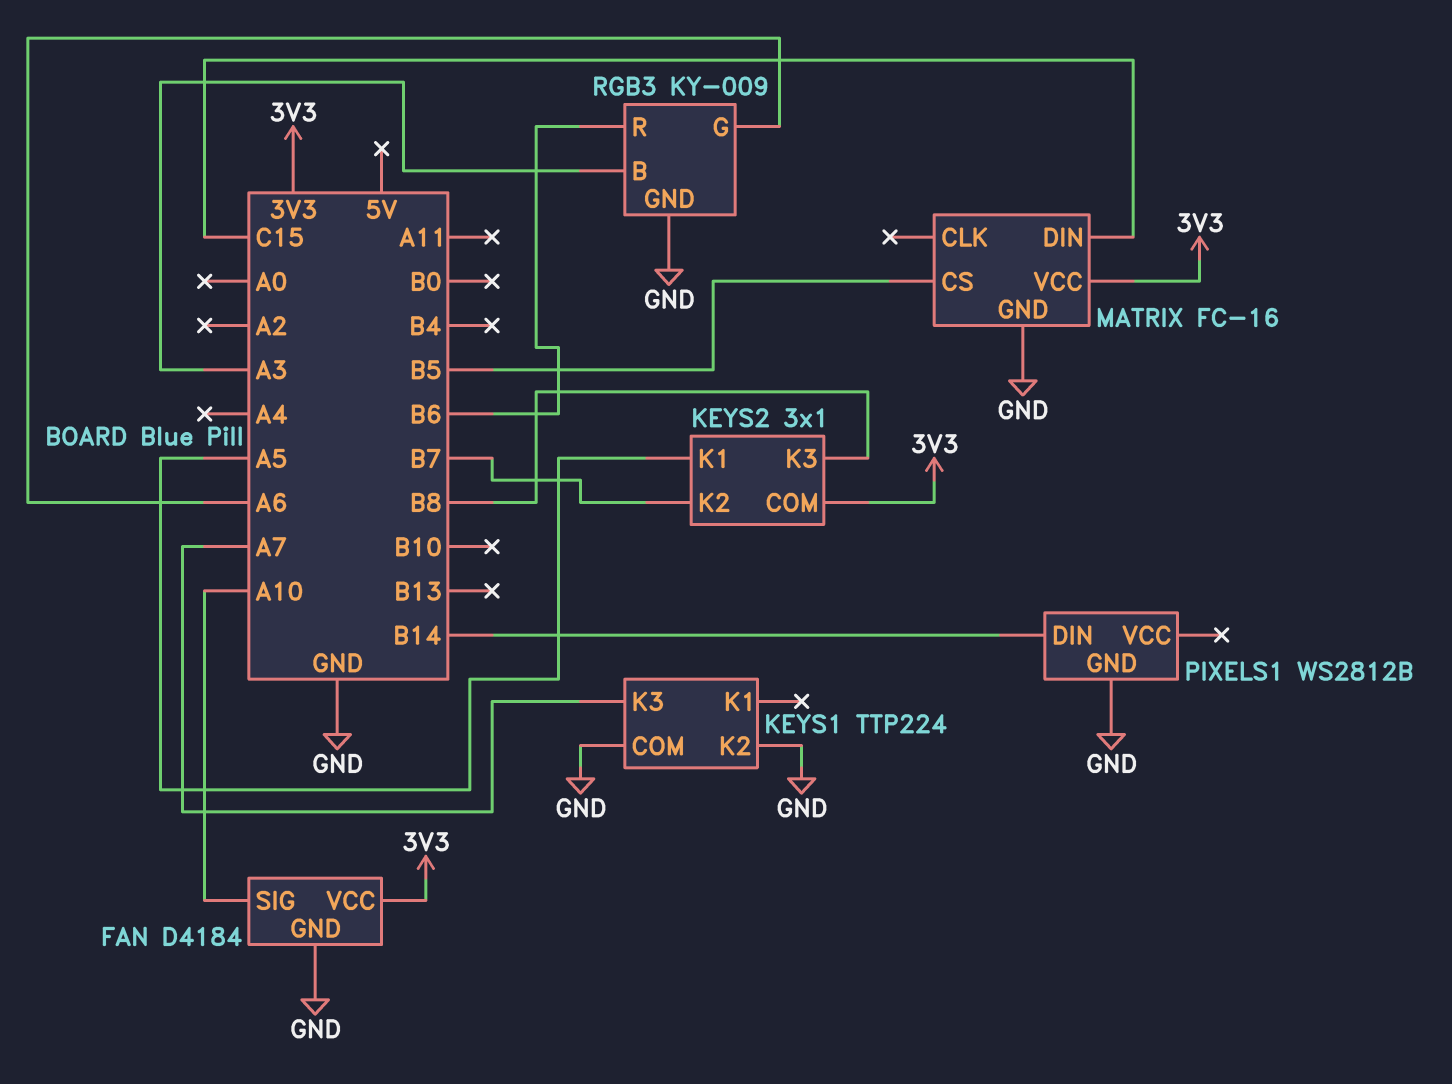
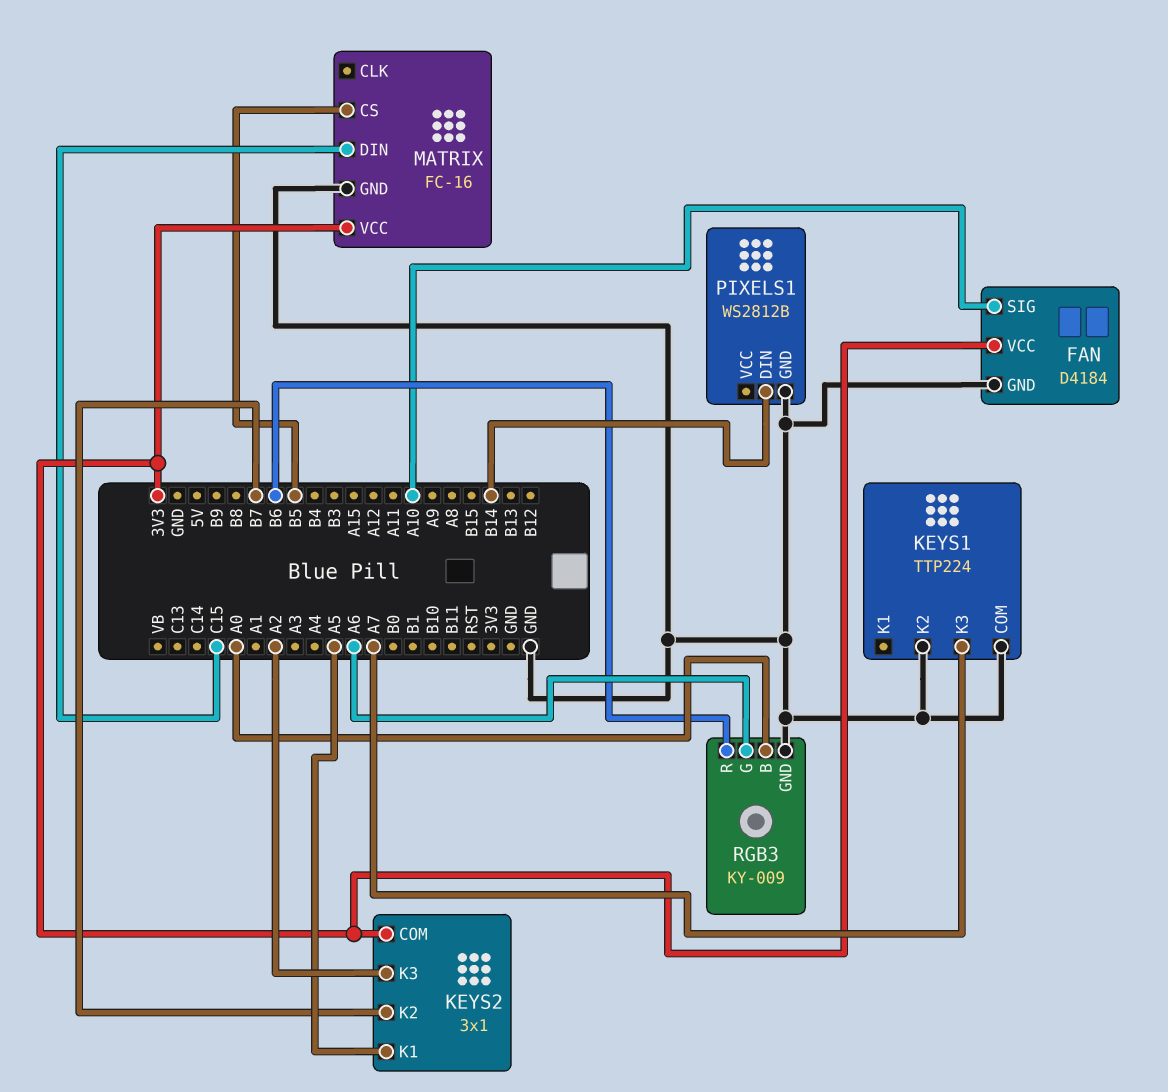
KEYS2 pin K3: B8 -> A2
RGB3 pin B: A3 -> A0

